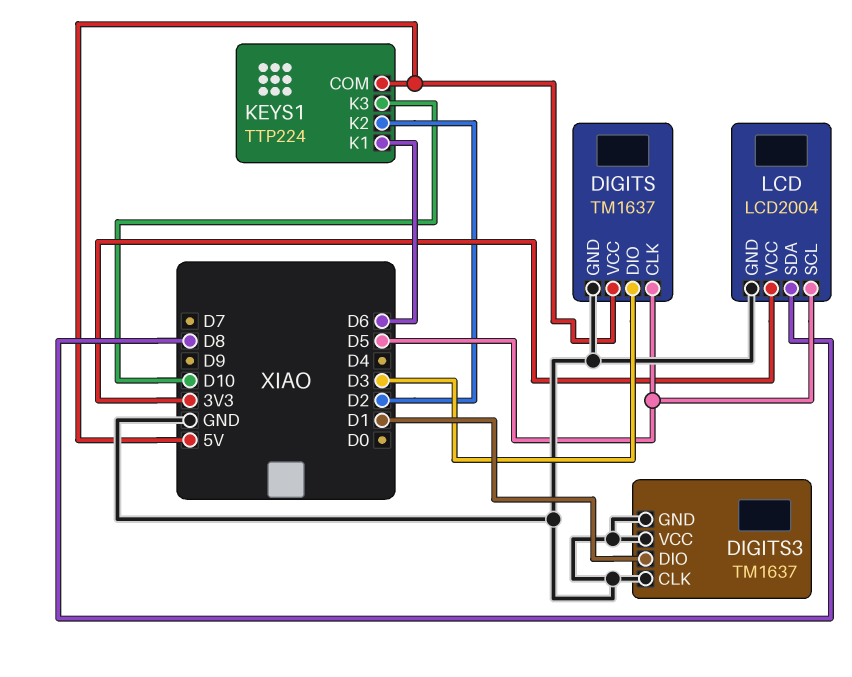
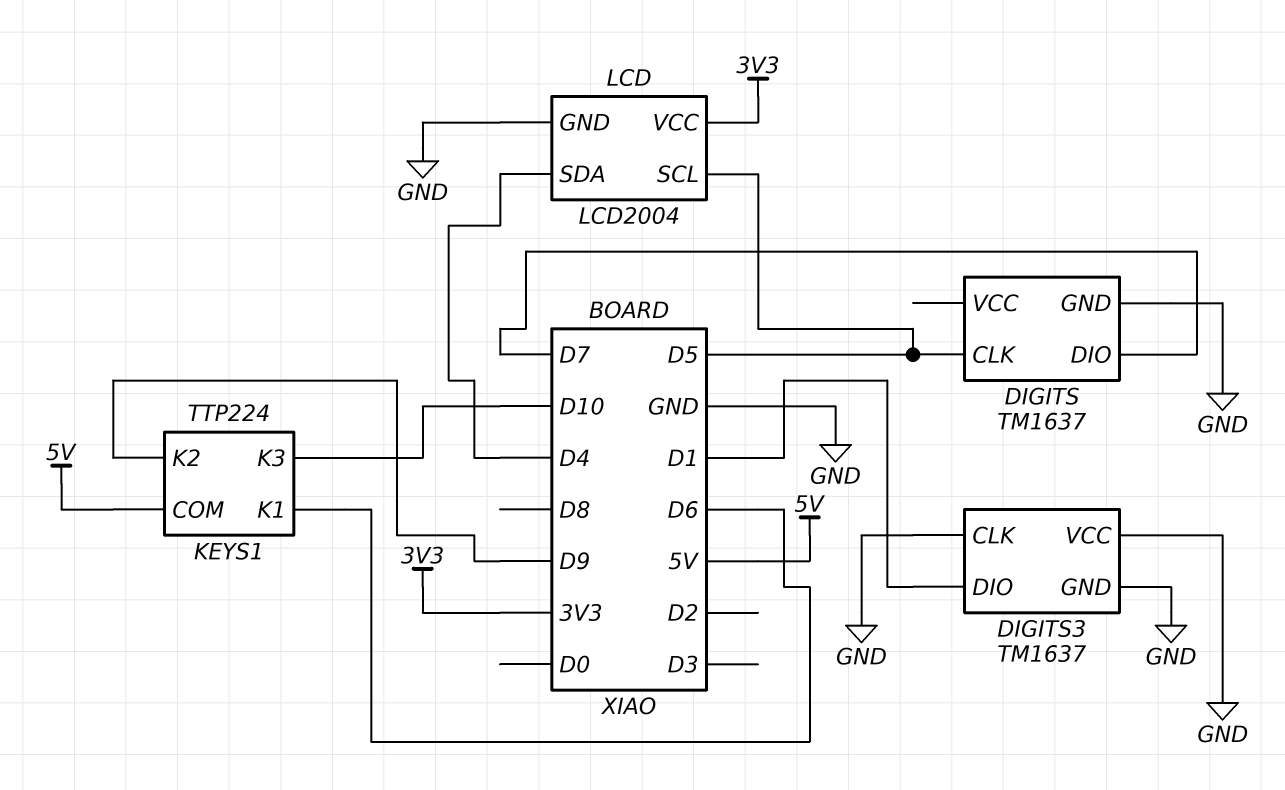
DIGITS pin DIO: D3 -> D7
DIGITS pin VCC: 5V -> none
KEYS1 pin K2: D2 -> D9
LCD pin SDA: D8 -> D4

